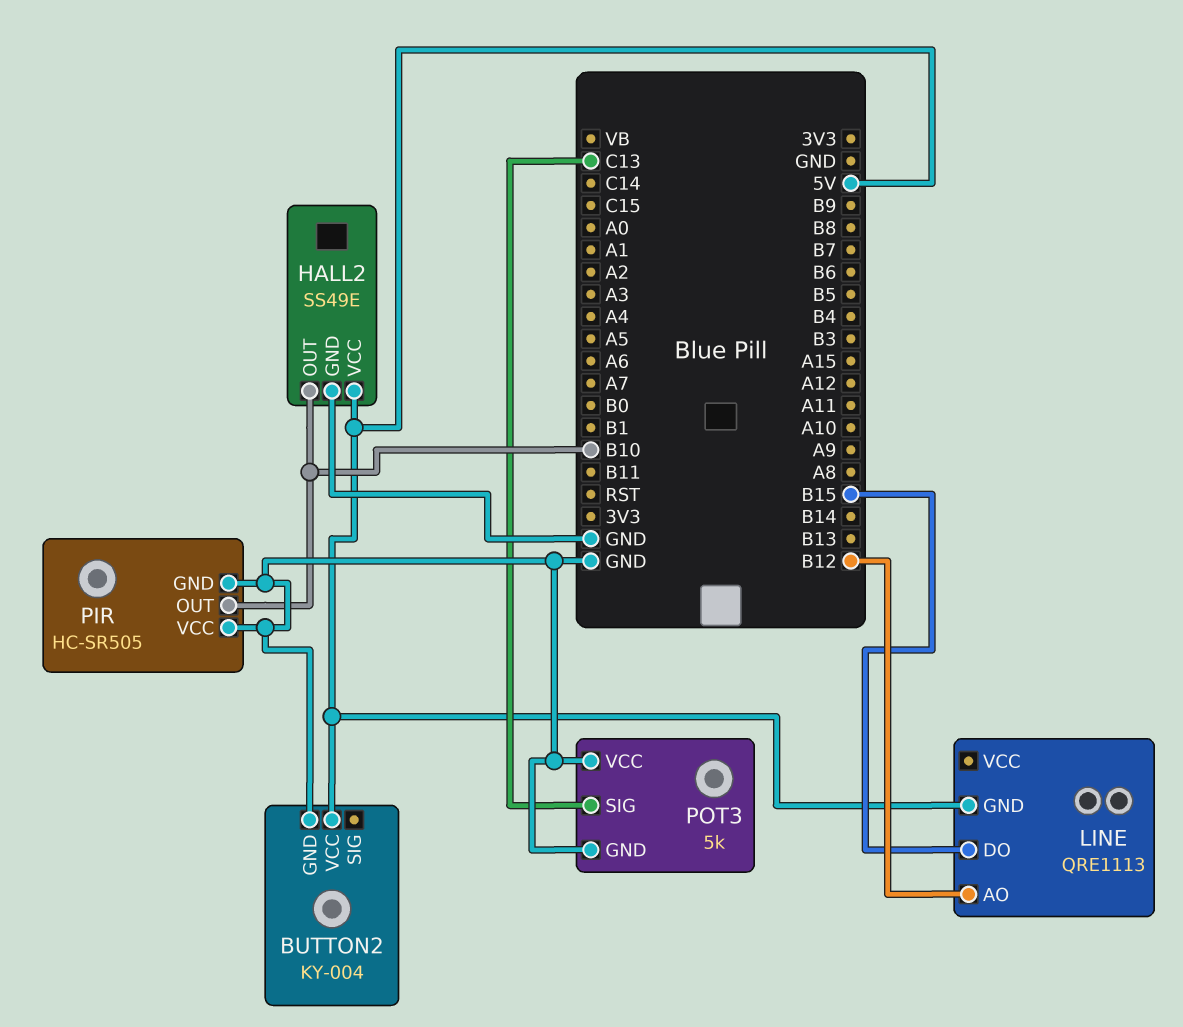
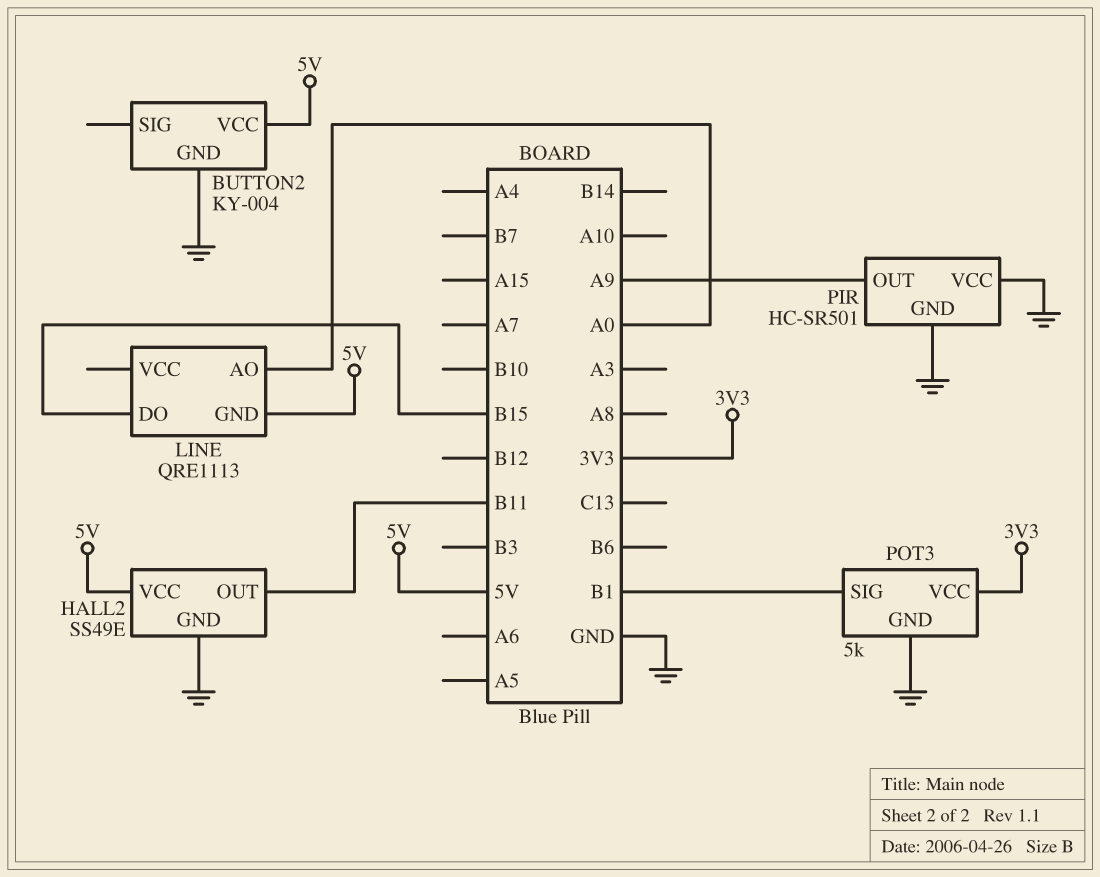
HALL2 pin OUT: B10 -> B11
LINE pin AO: B12 -> A0
PIR: HC-SR505 -> HC-SR501
PIR pin OUT: B10 -> A9
POT3 pin SIG: C13 -> B1
POT3 pin VCC: GND -> 3V3

